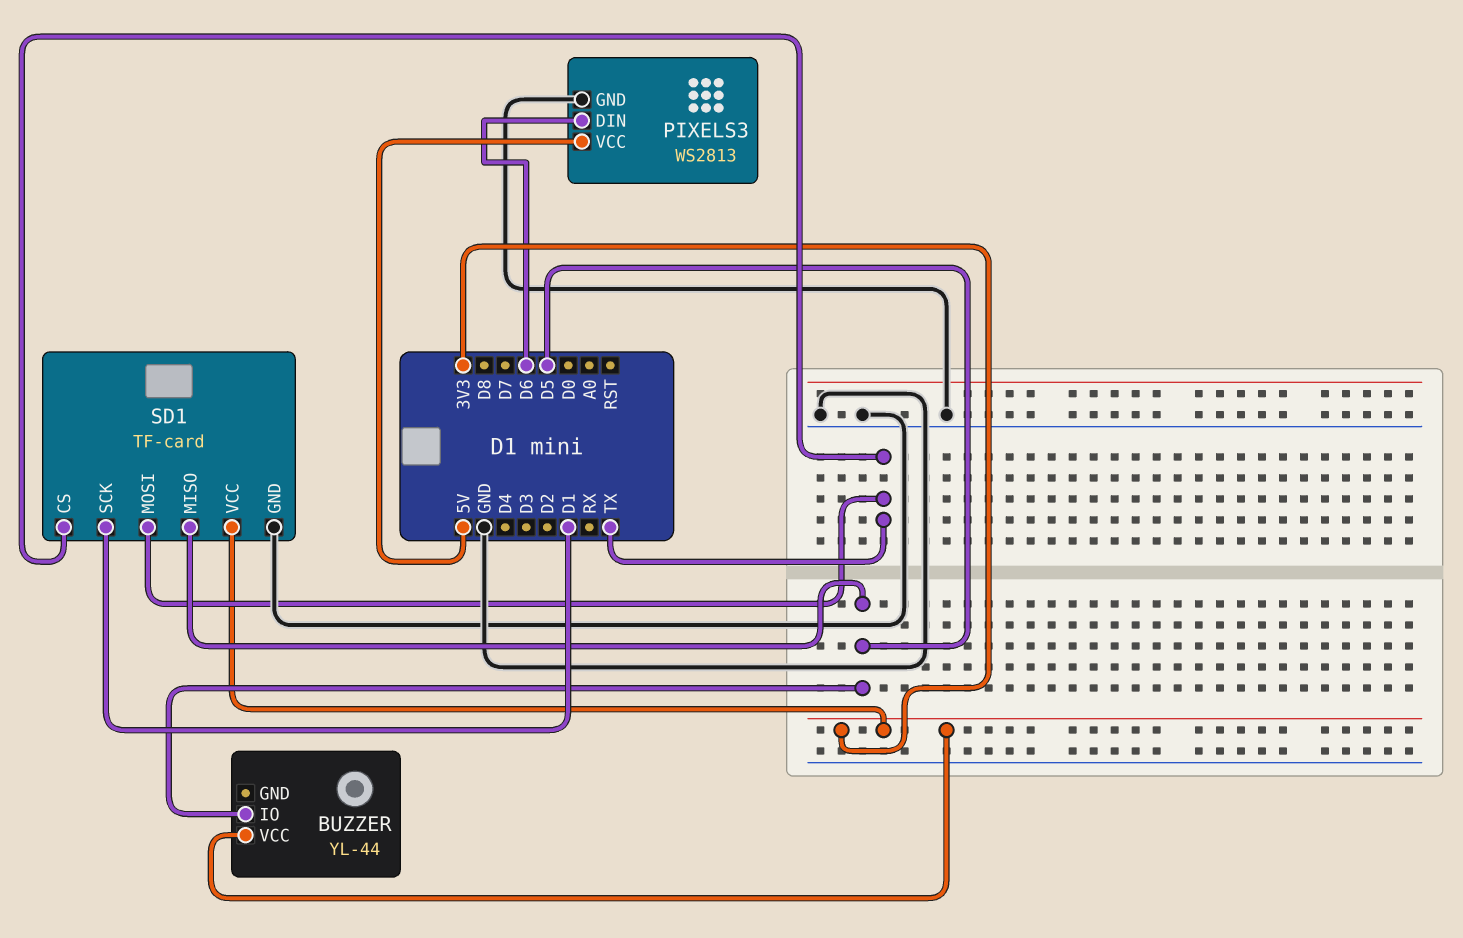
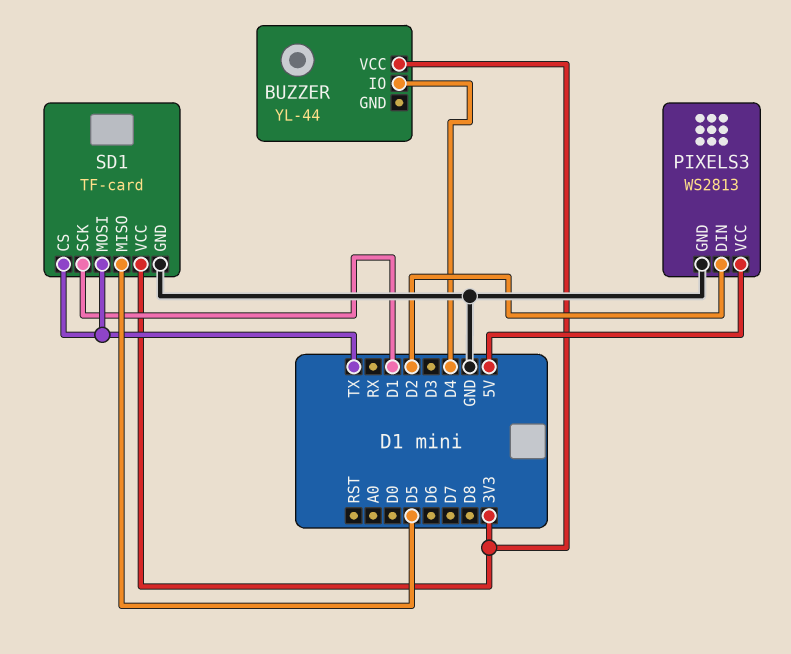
BUZZER pin IO: D5 -> D4
PIXELS3 pin DIN: D6 -> D2

